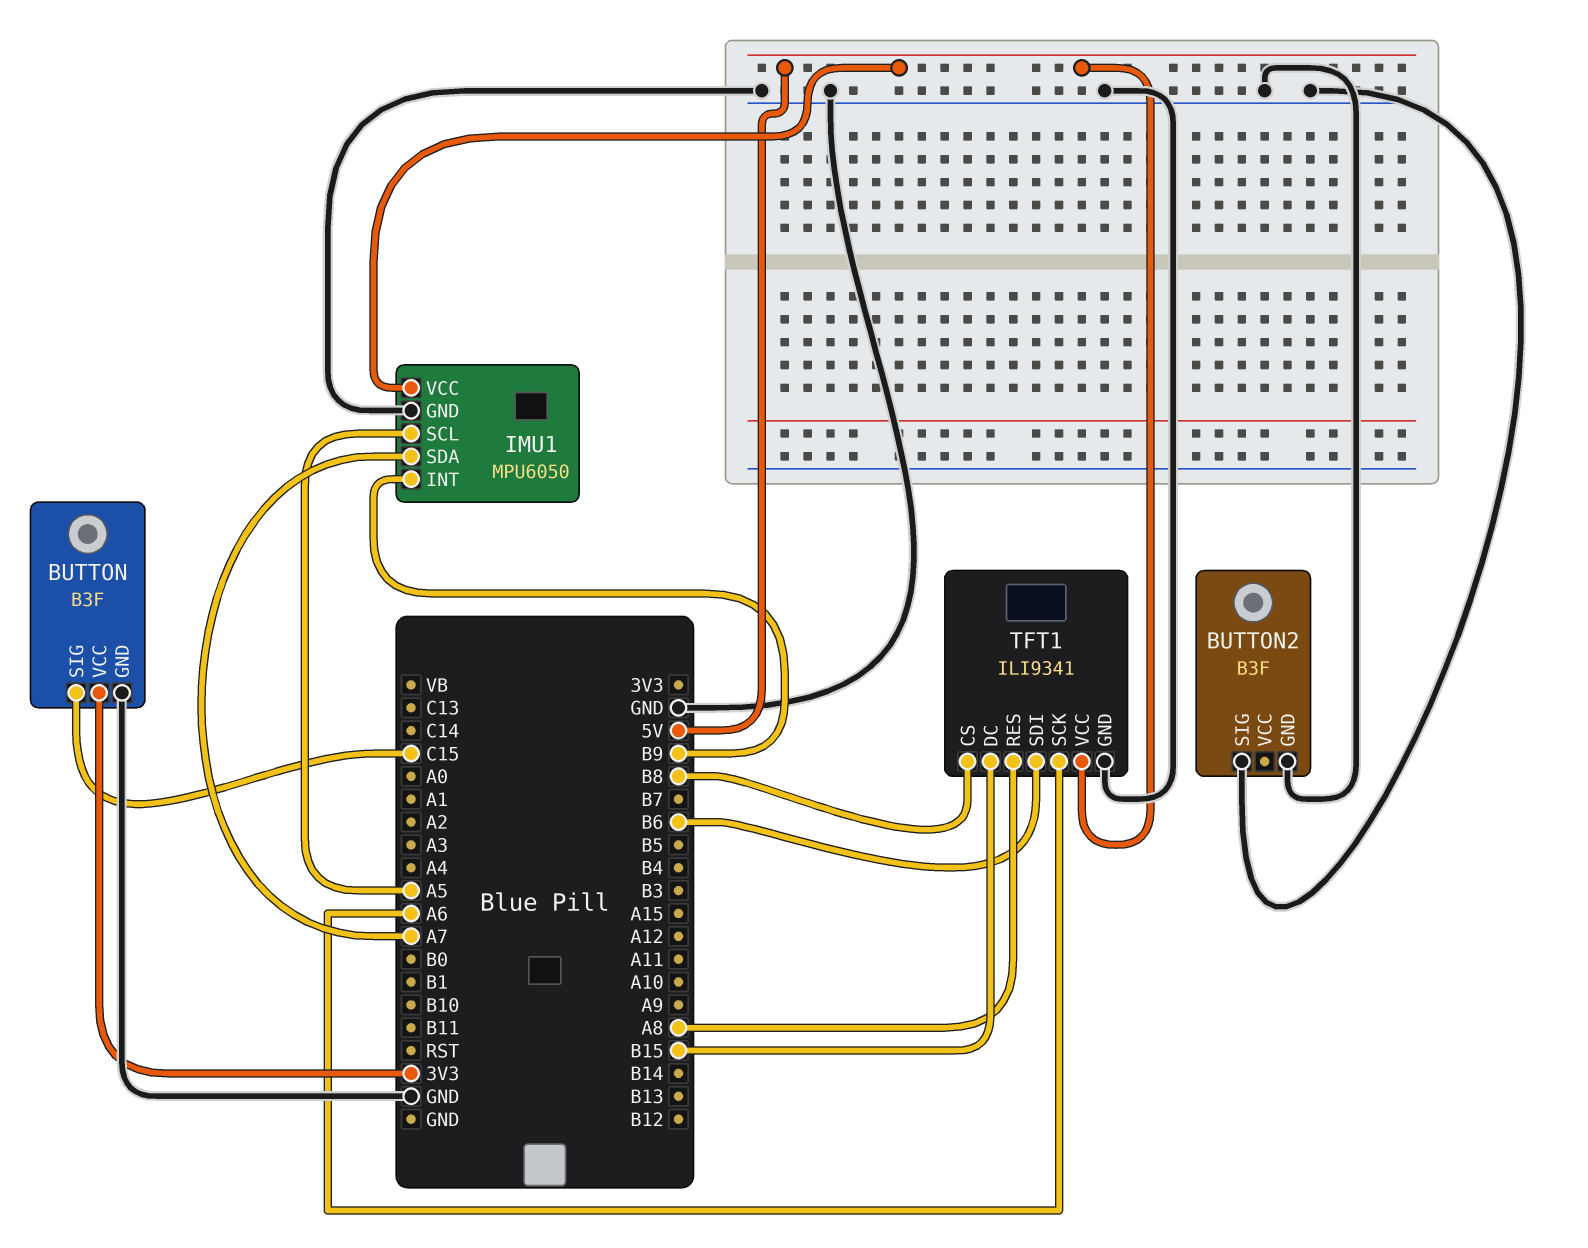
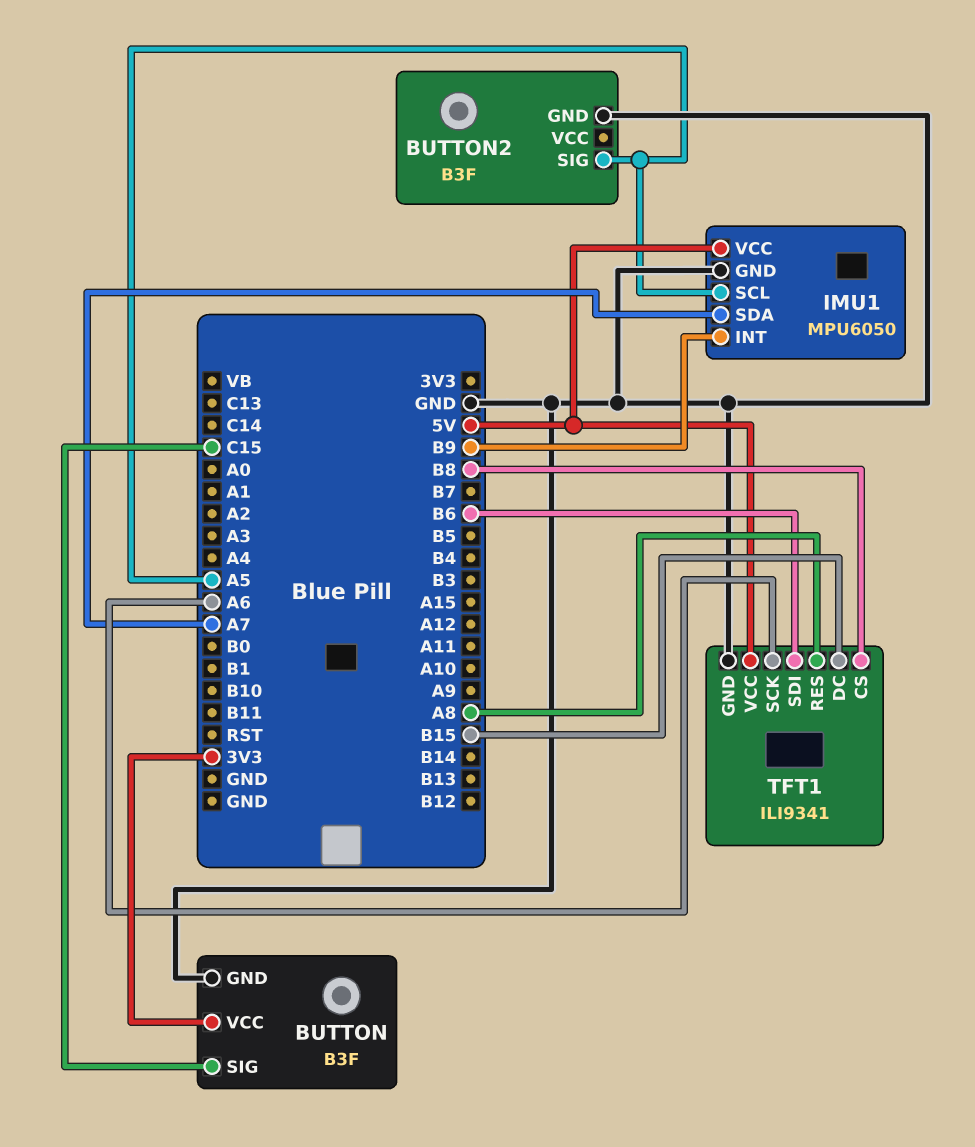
BUTTON2 pin SIG: GND -> A5

